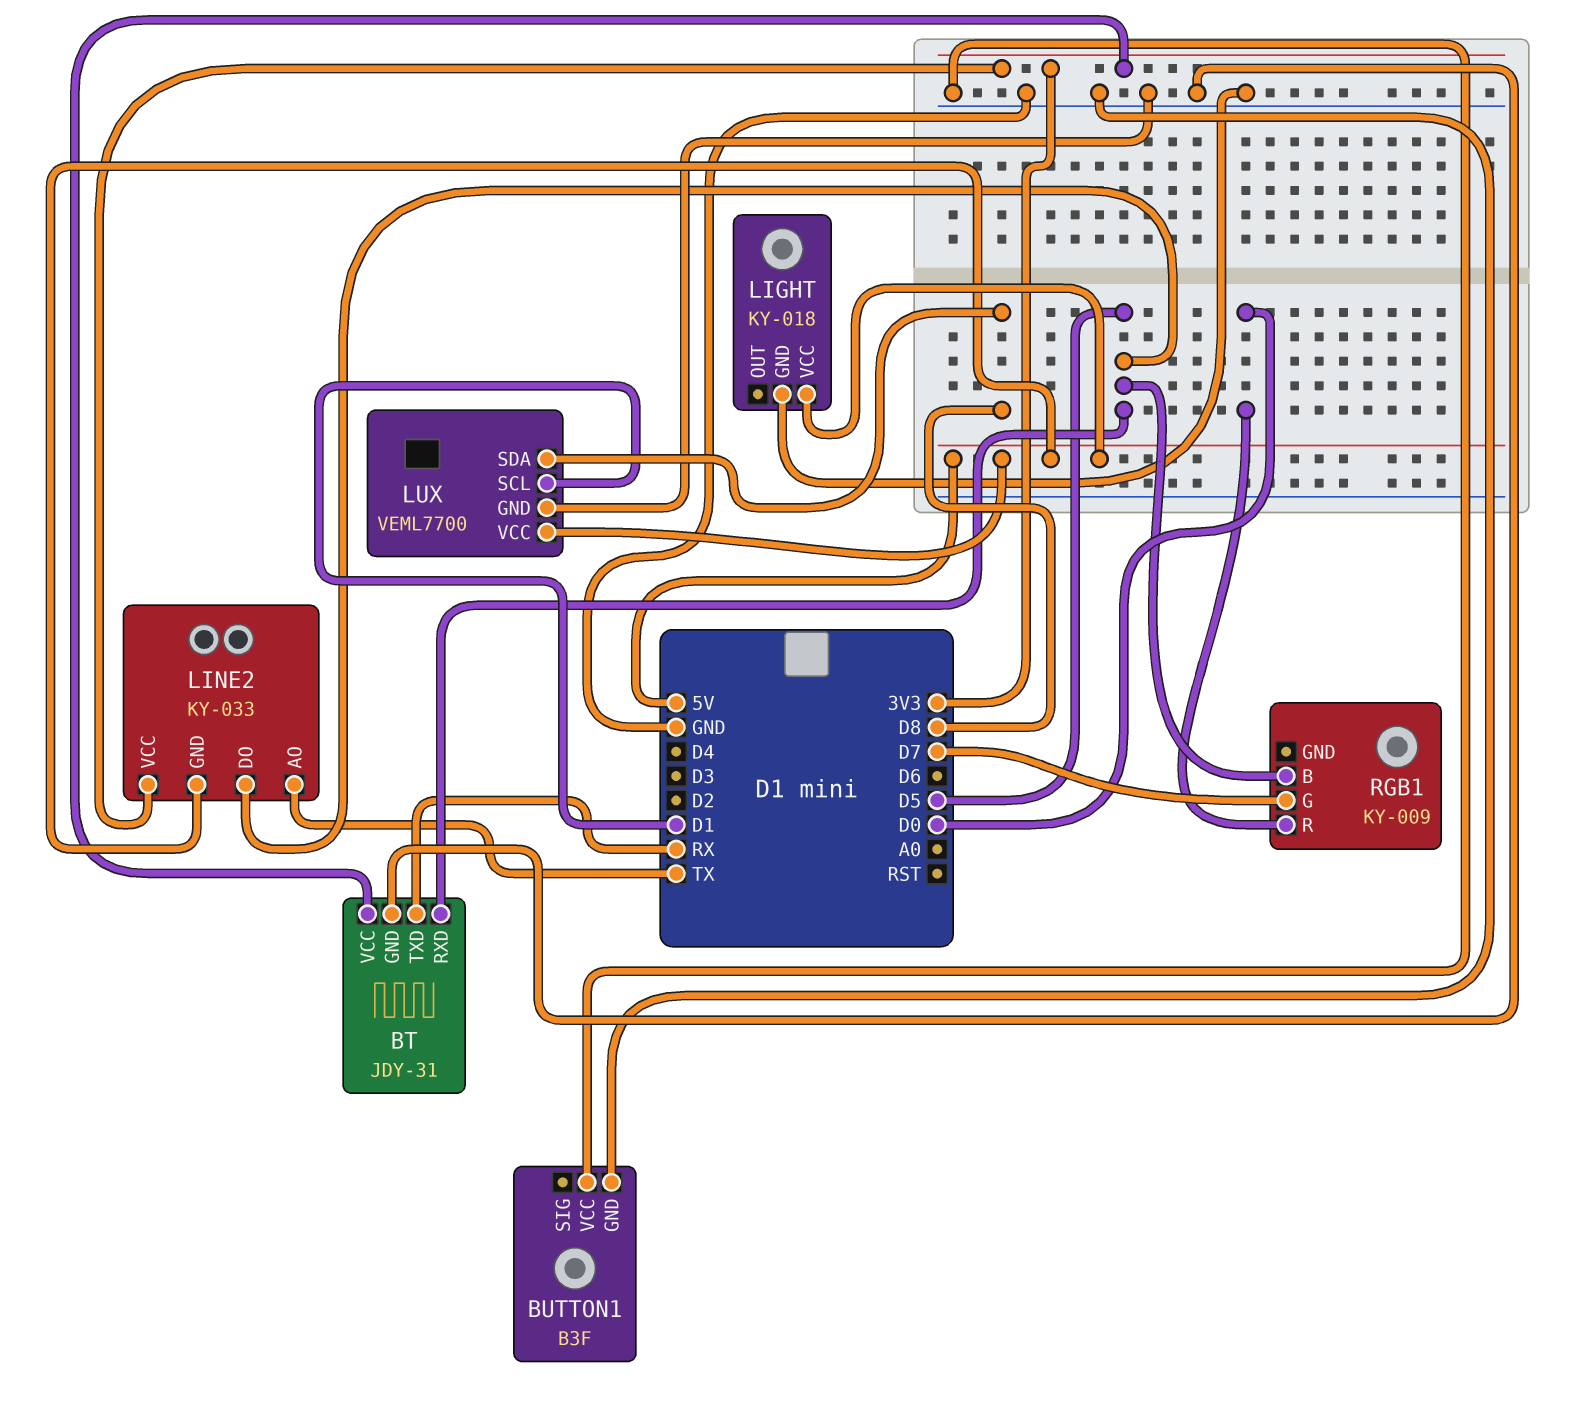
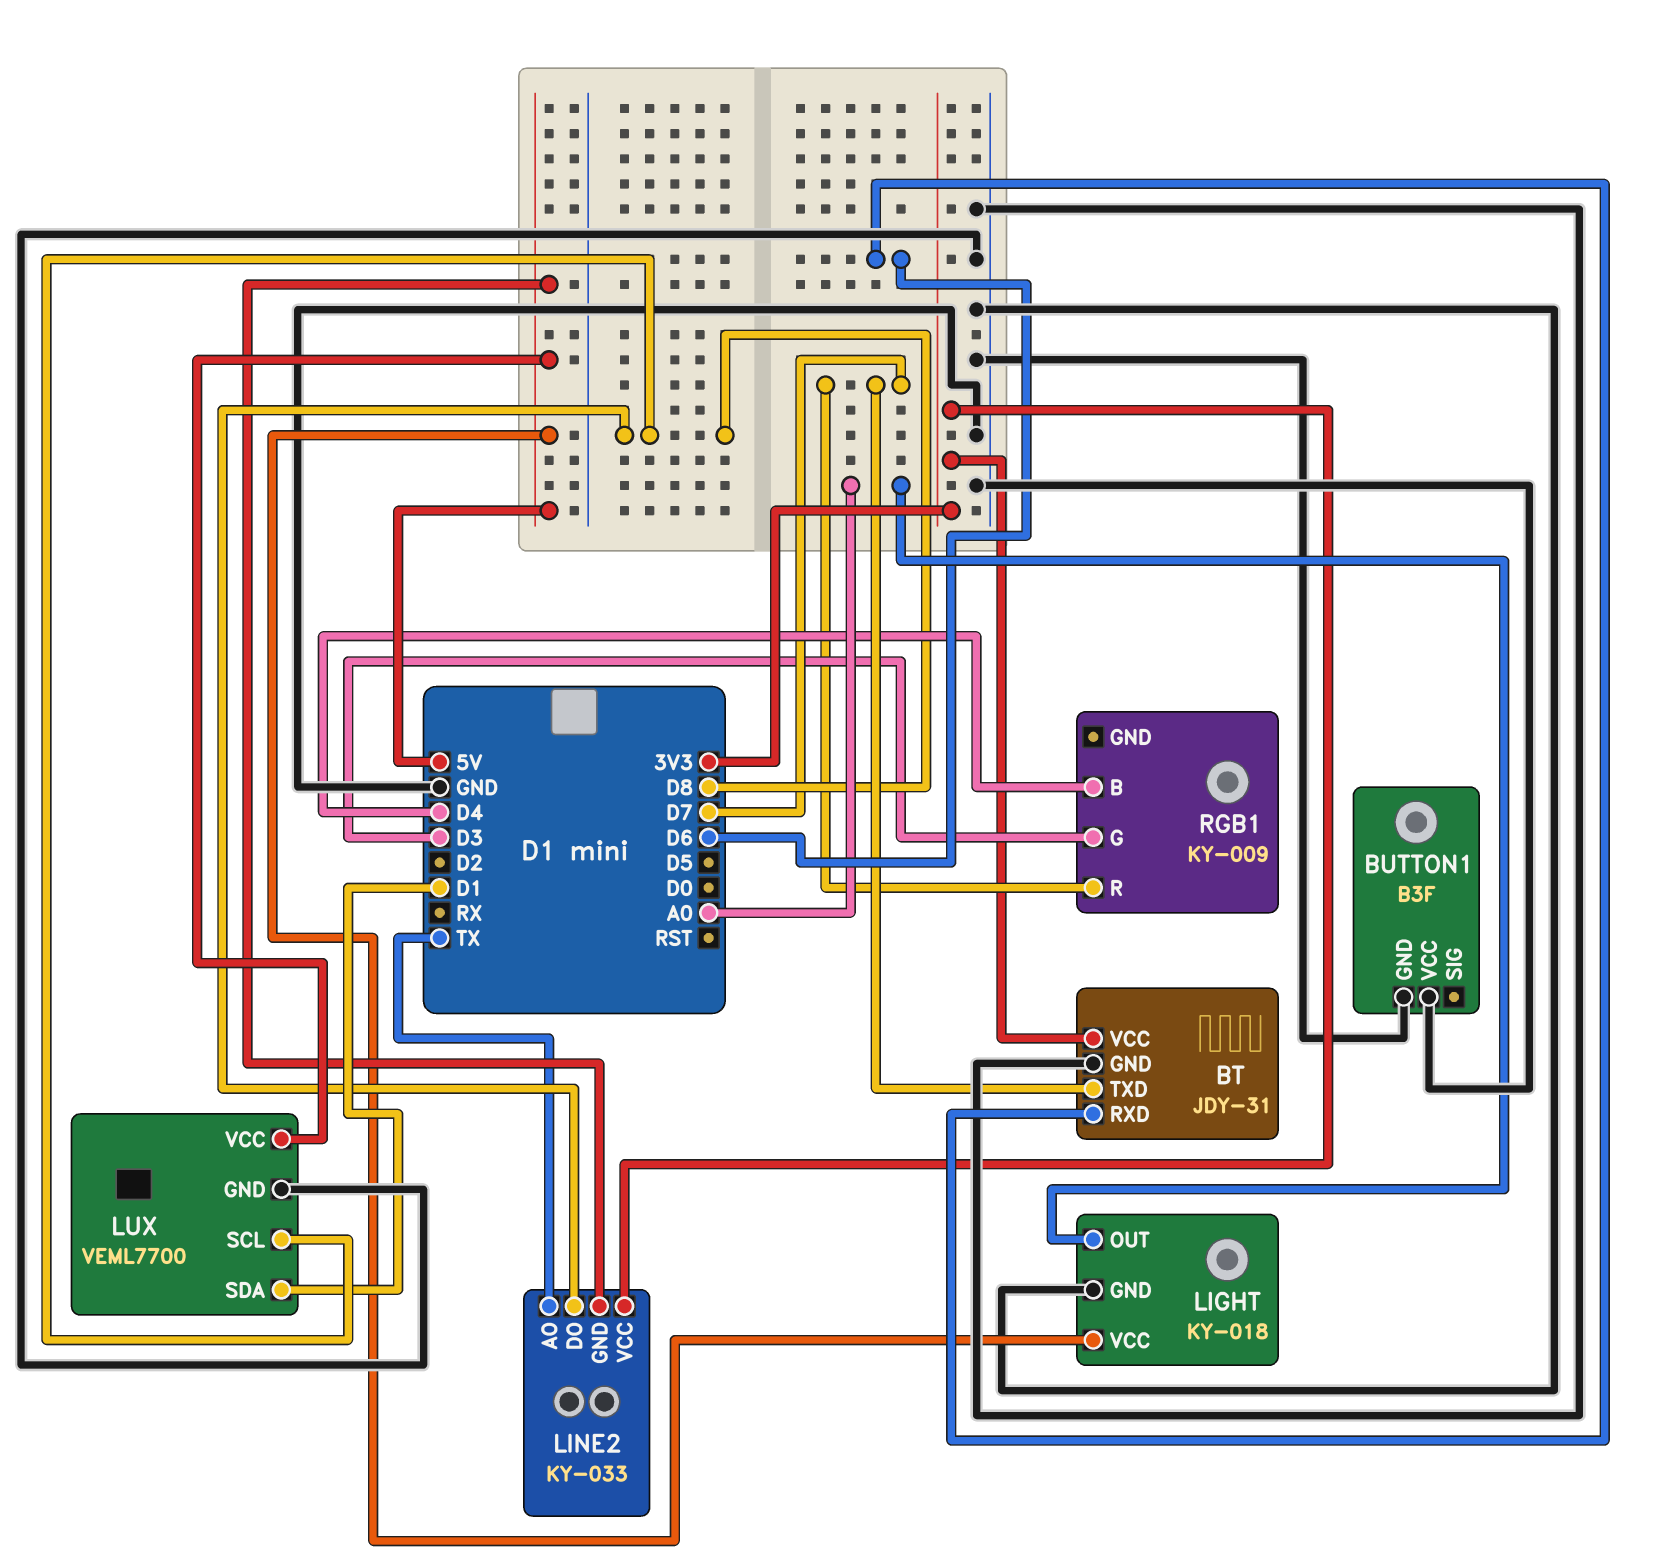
BT pin RXD: D5 -> D6
BT pin TXD: RX -> D7
LIGHT pin OUT: none -> A0
LINE2 pin DO: D5 -> D8
LUX pin SCL: D1 -> D8
LUX pin SDA: D8 -> D1
RGB1 pin B: D5 -> D4
RGB1 pin G: D7 -> D3
RGB1 pin R: D0 -> D7

